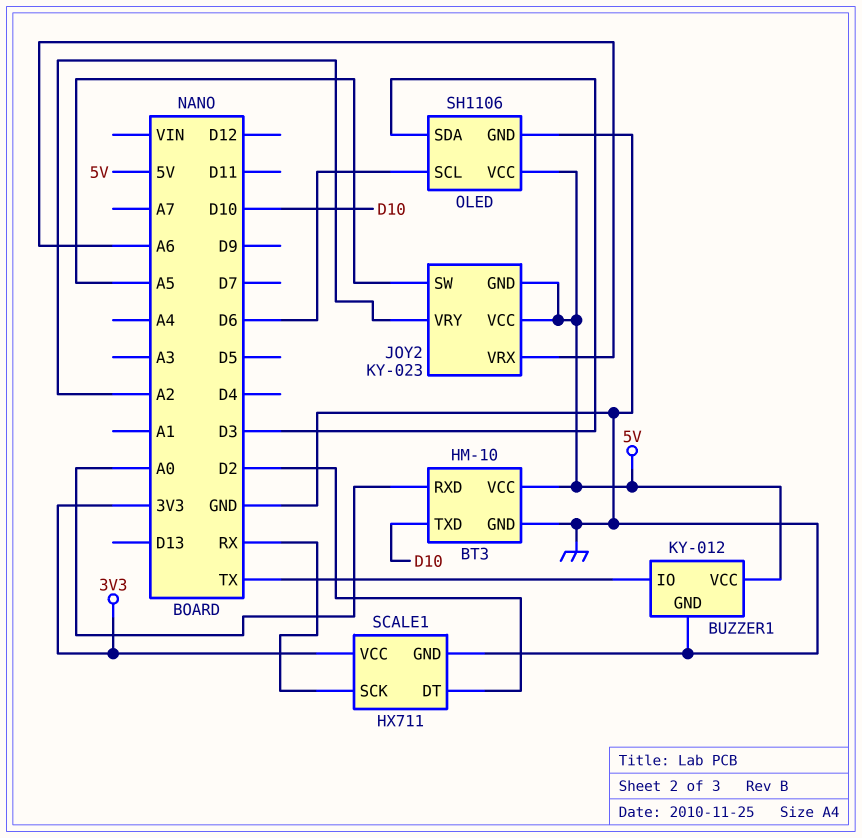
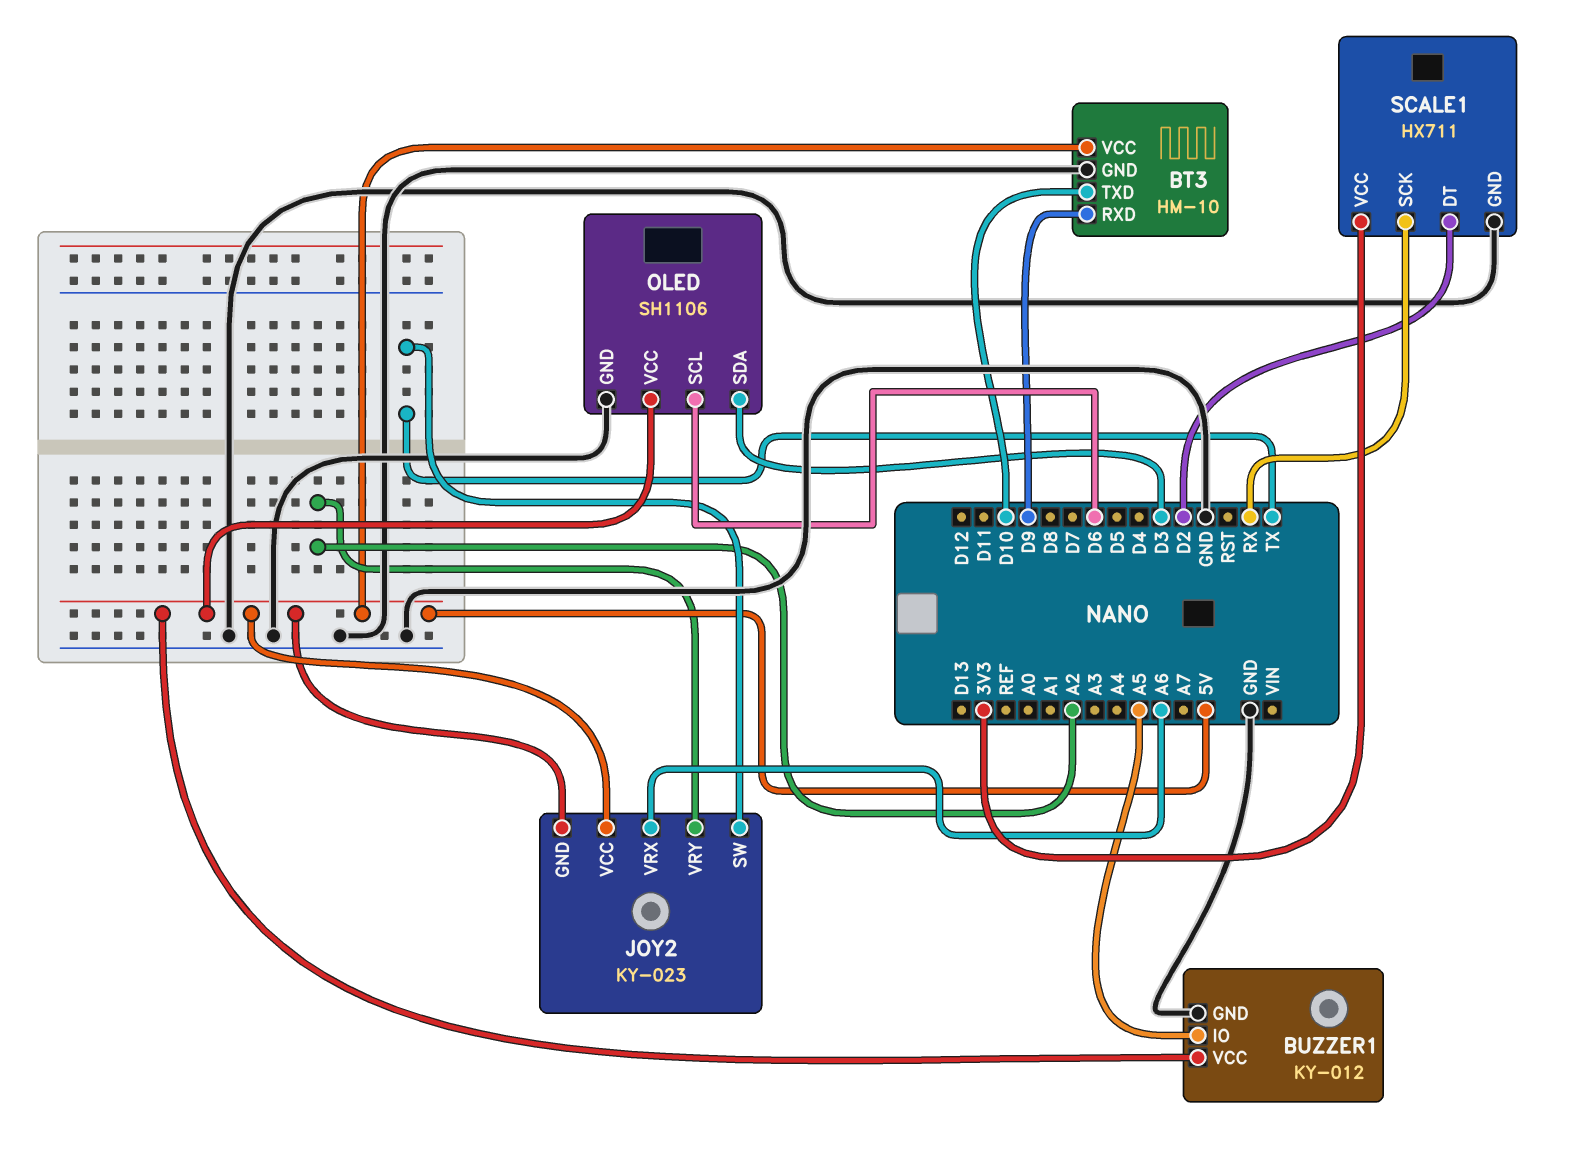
BT3 pin RXD: A0 -> D9
BUZZER1 pin IO: TX -> A5
JOY2 pin SW: A5 -> TX

